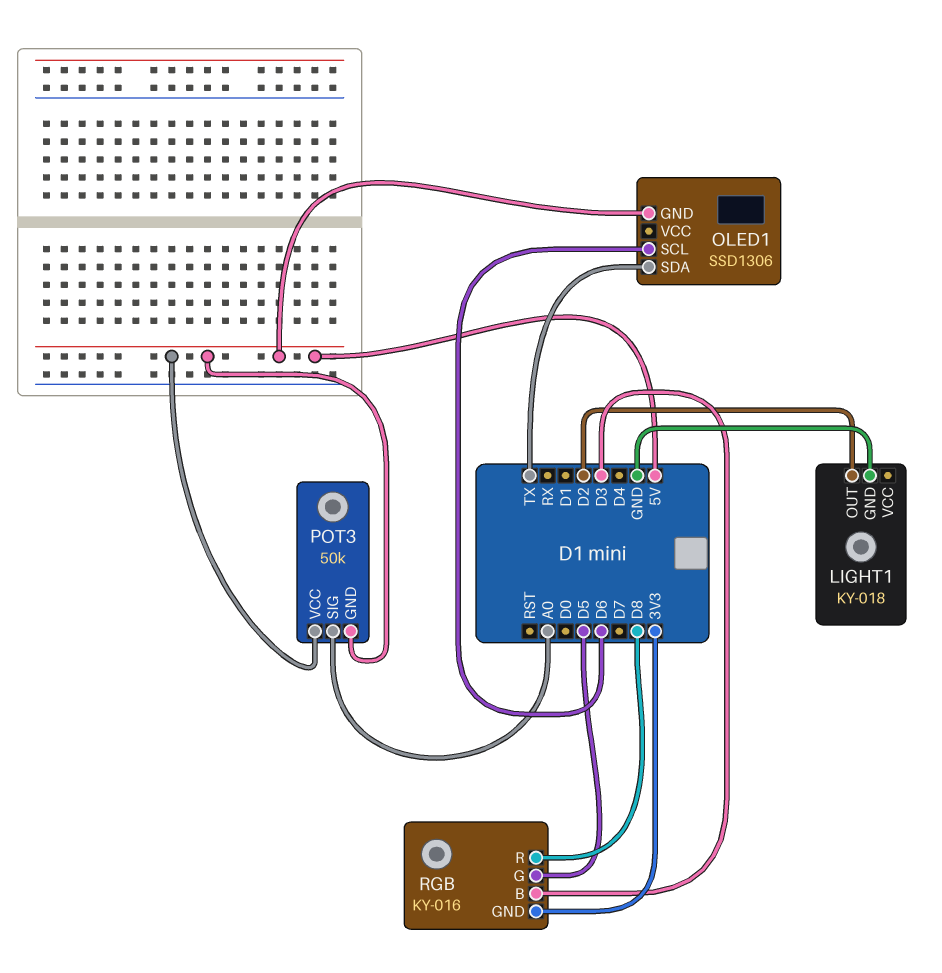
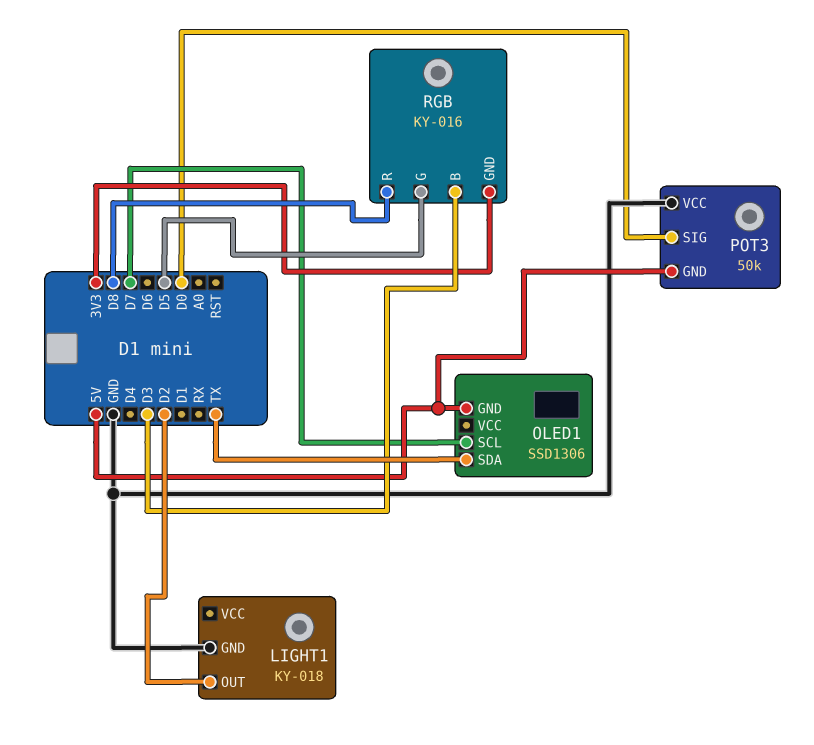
OLED1 pin SCL: D6 -> D7
POT3 pin SIG: A0 -> D0
POT3 pin VCC: 5V -> GND

